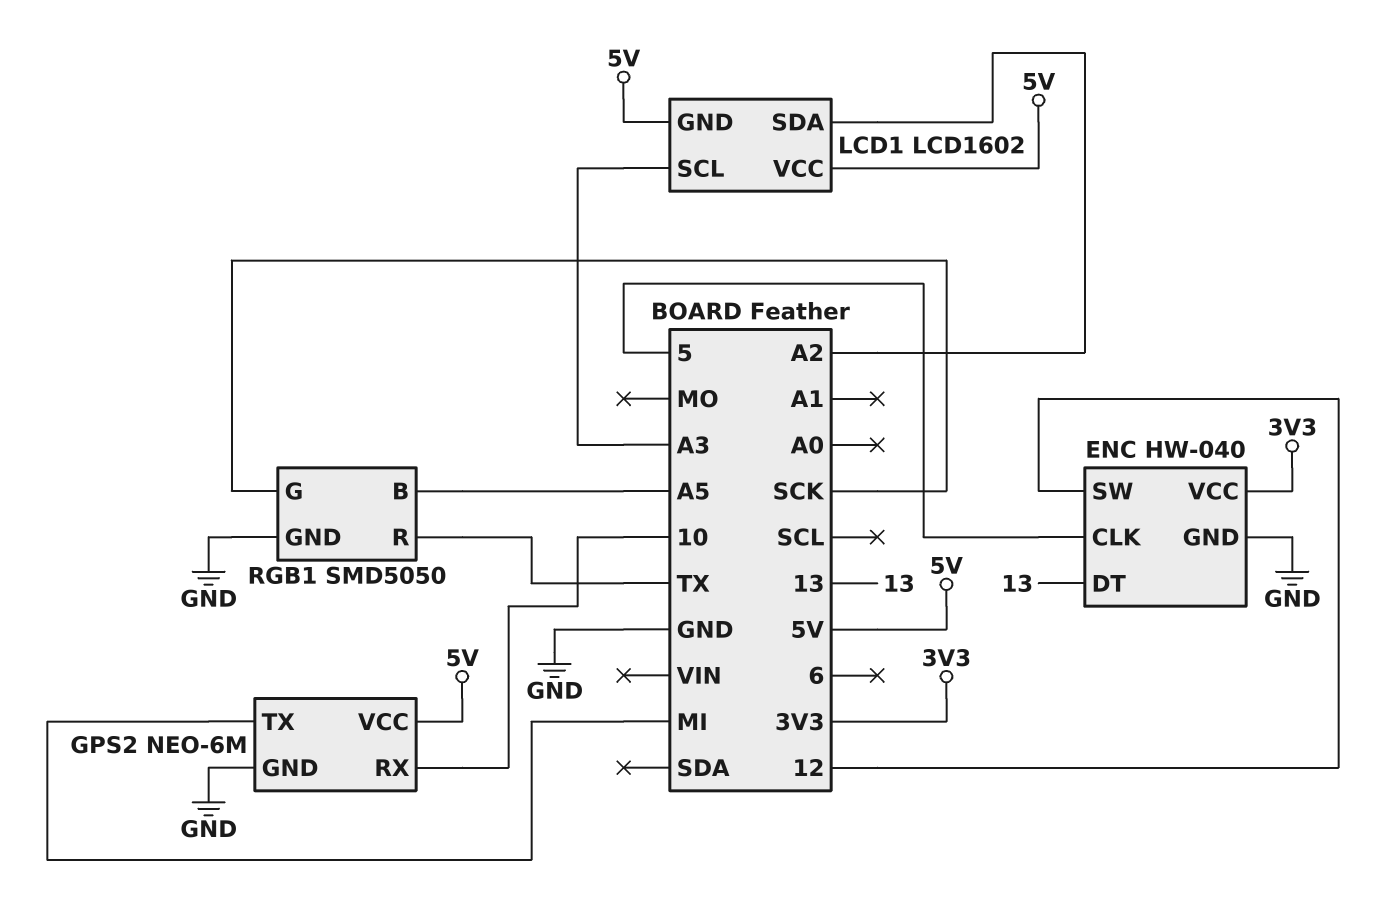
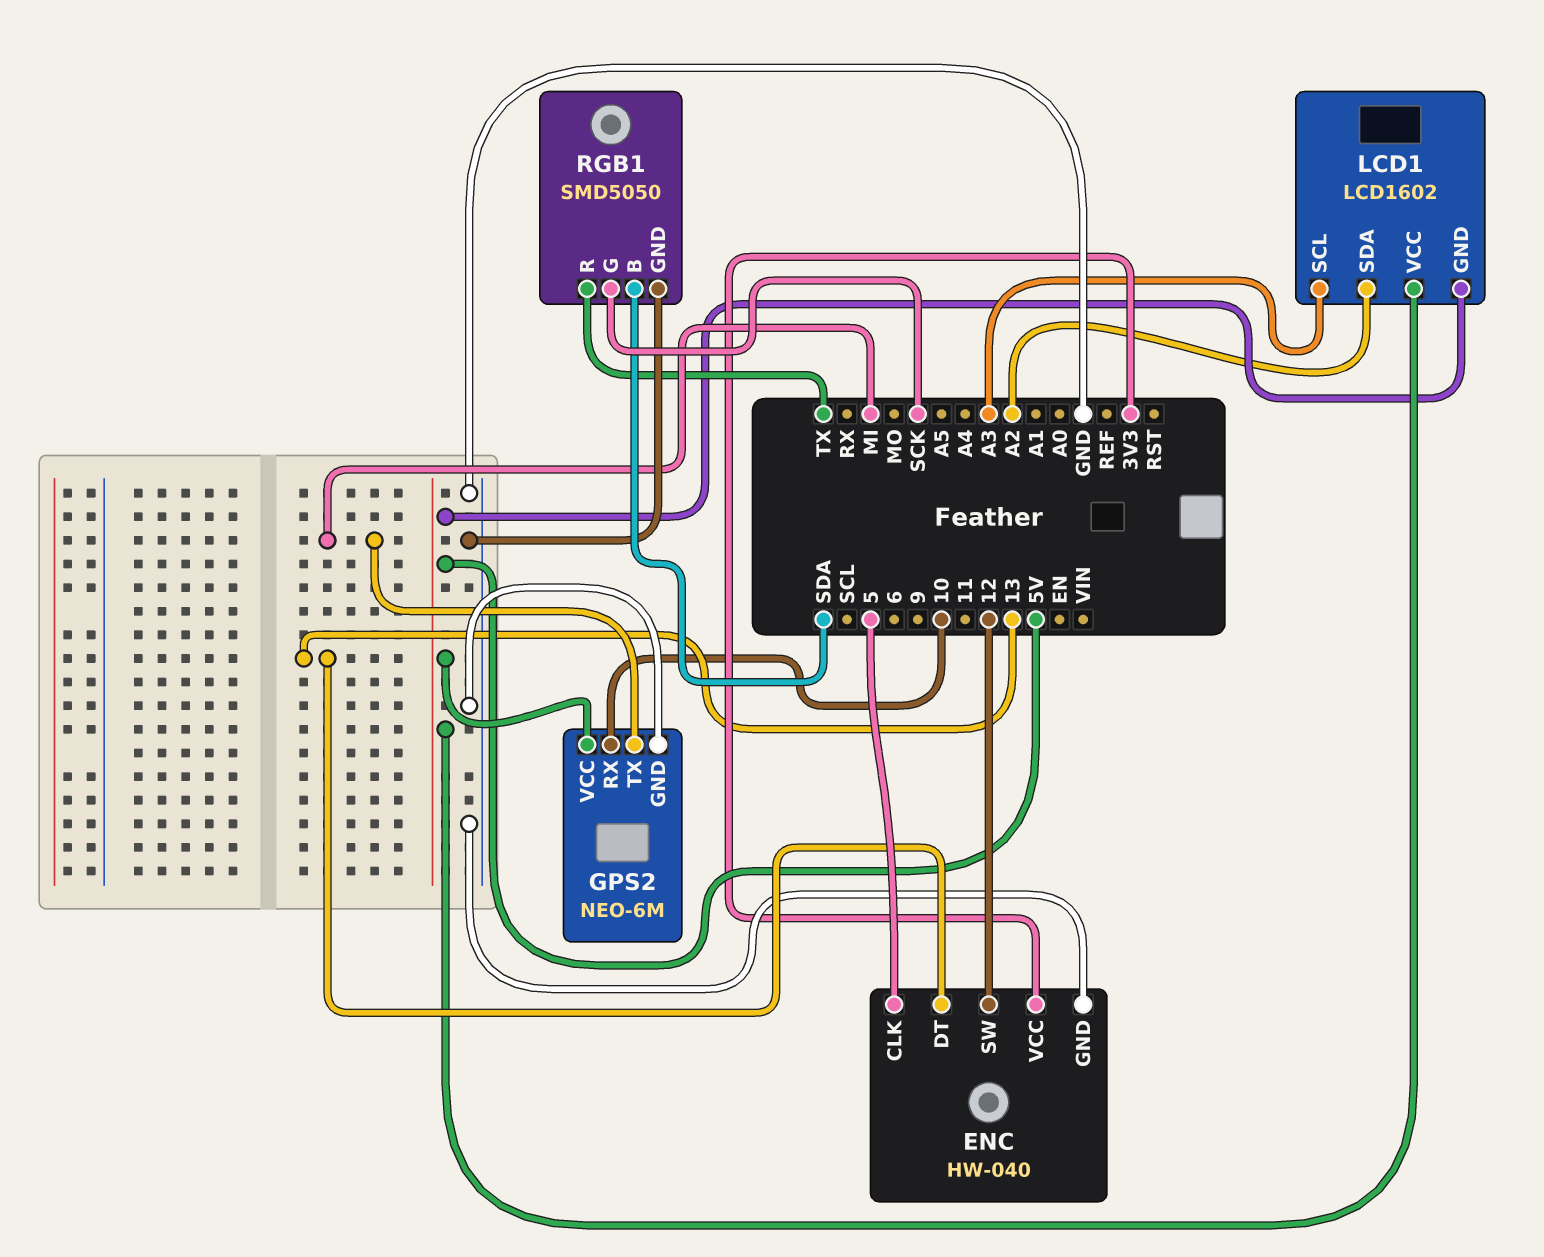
RGB1 pin B: A5 -> SDA

